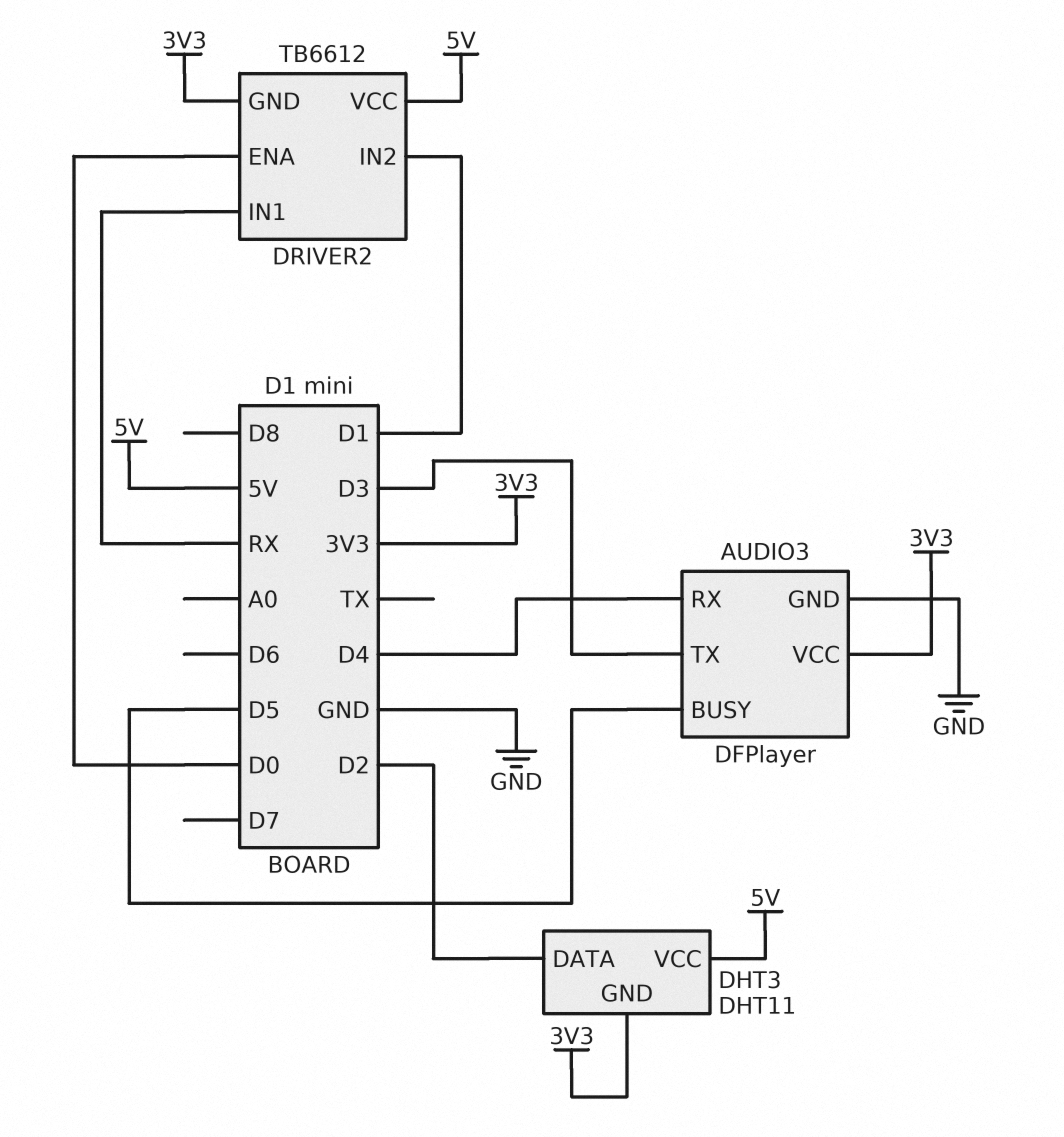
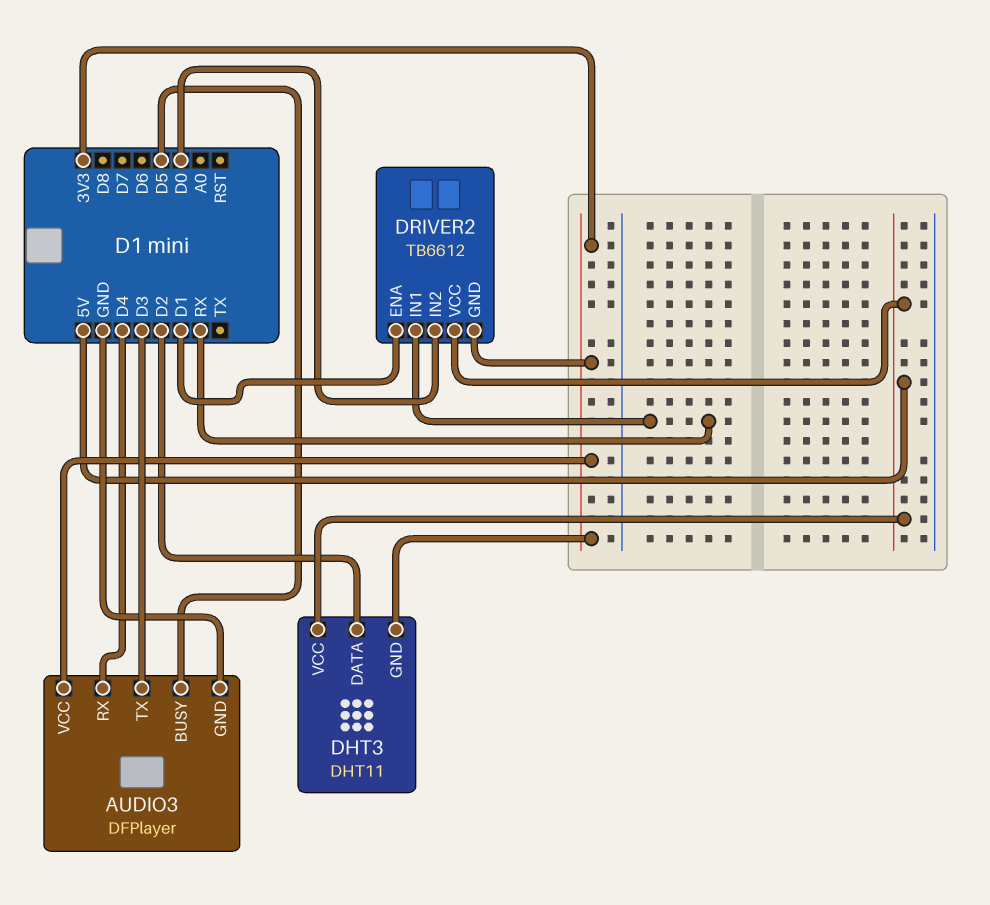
DRIVER2 pin ENA: D0 -> D1
DRIVER2 pin IN2: D1 -> D0

